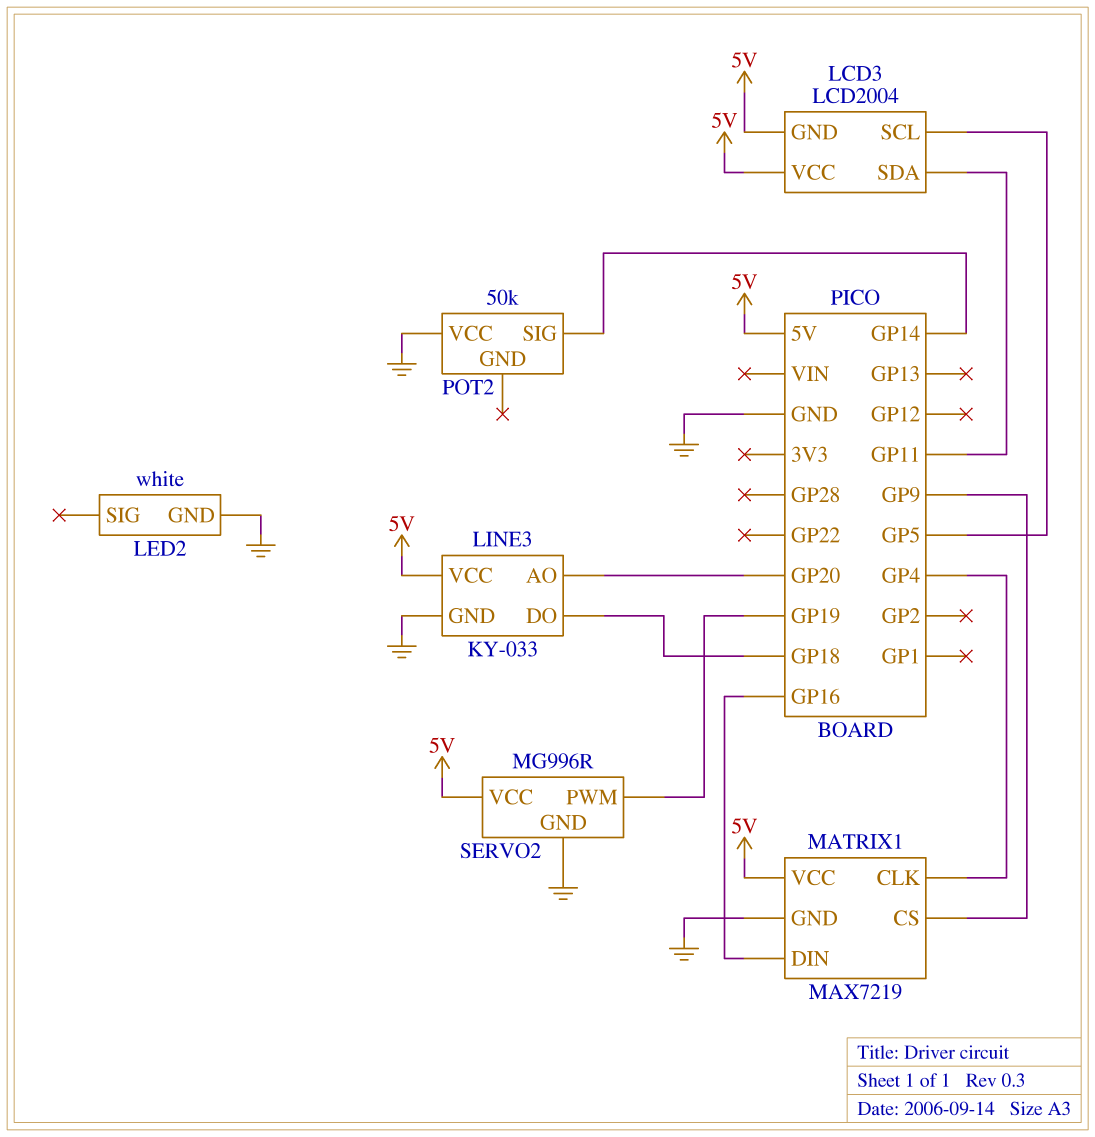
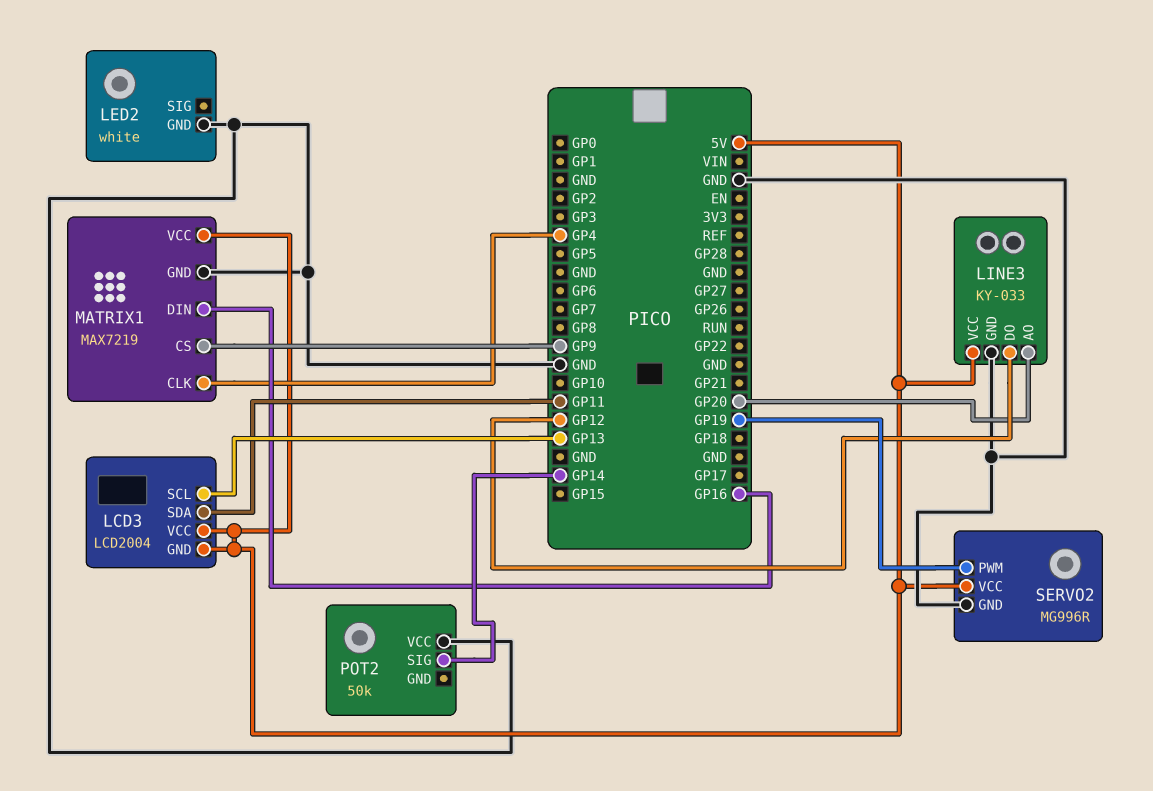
LCD3 pin SCL: GP5 -> GP13
LINE3 pin DO: GP18 -> GP12

